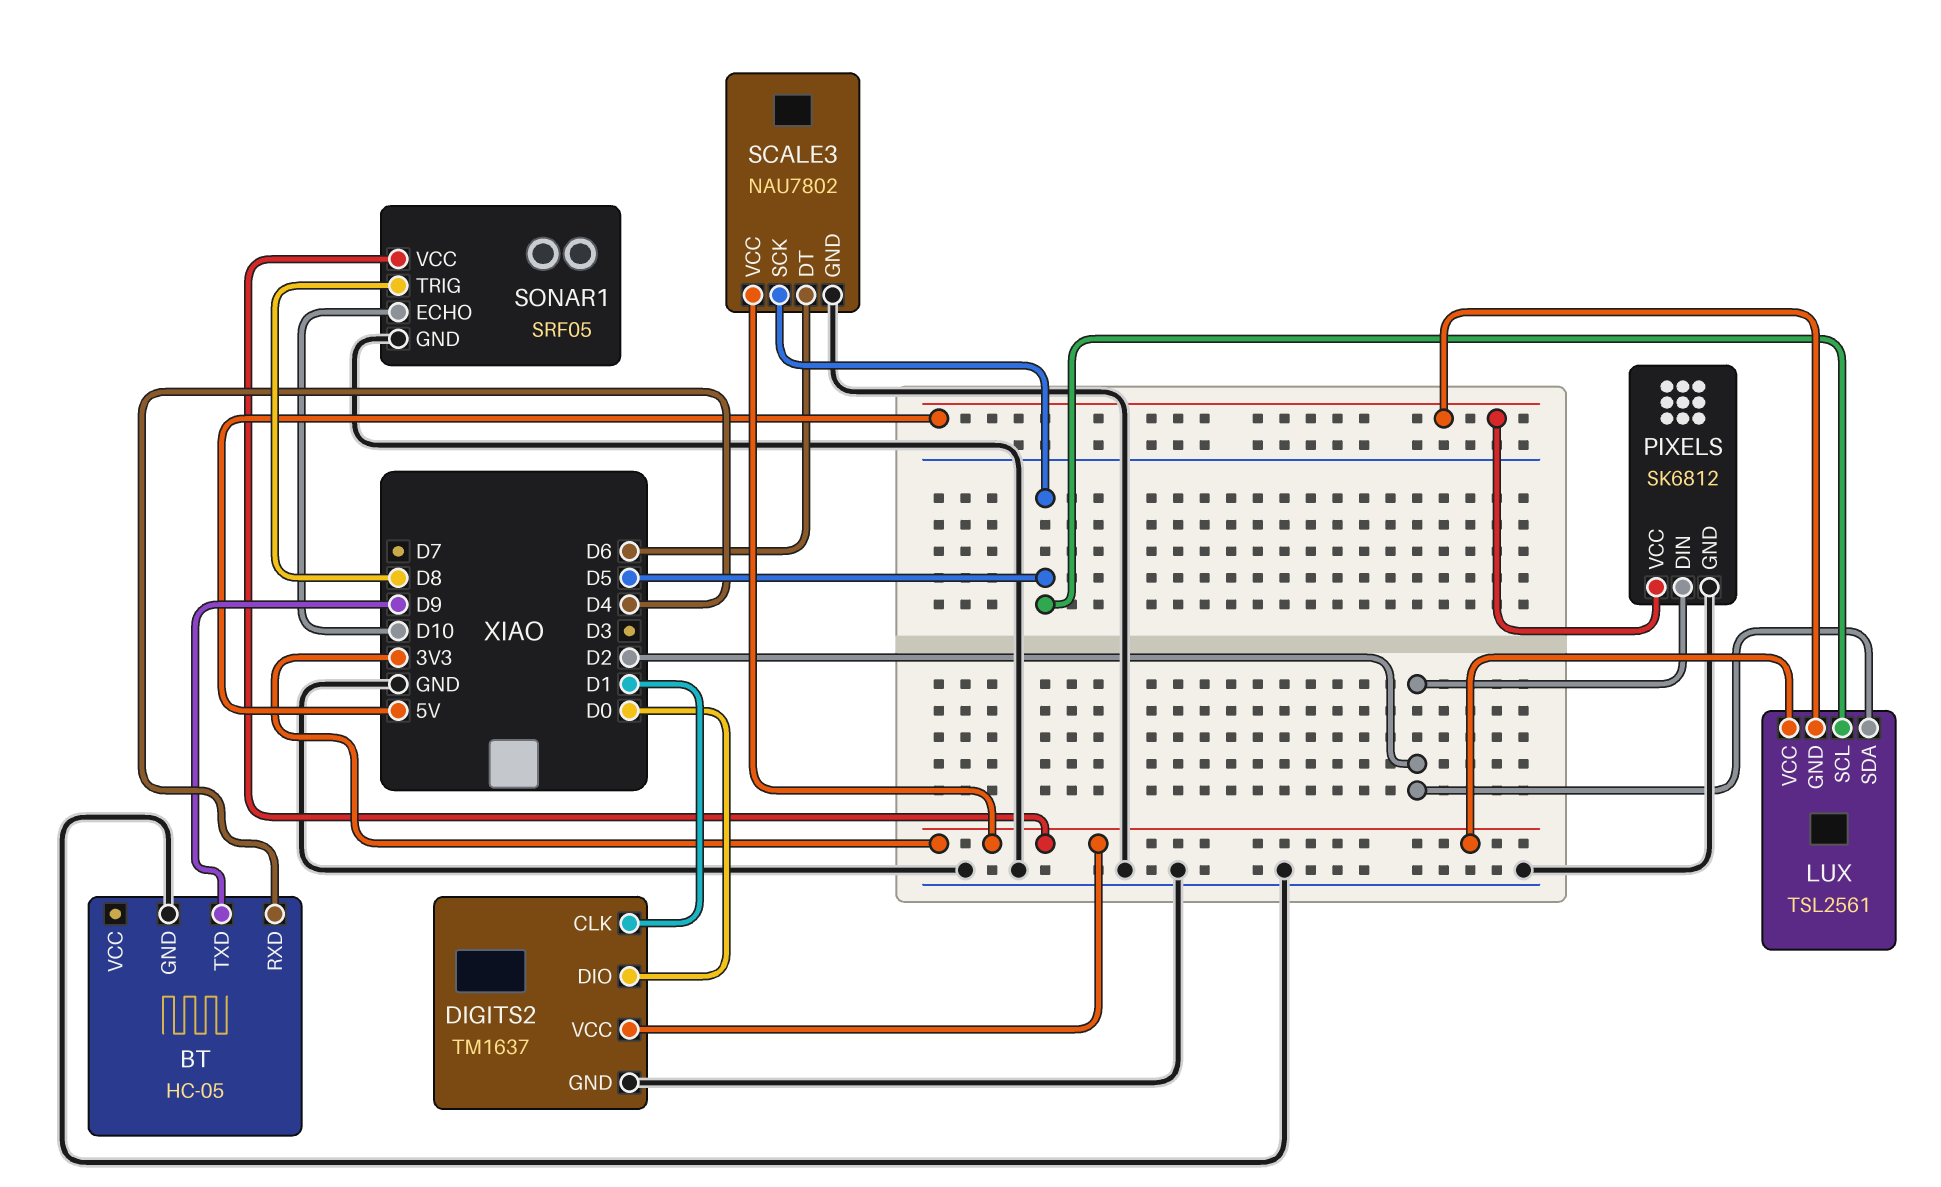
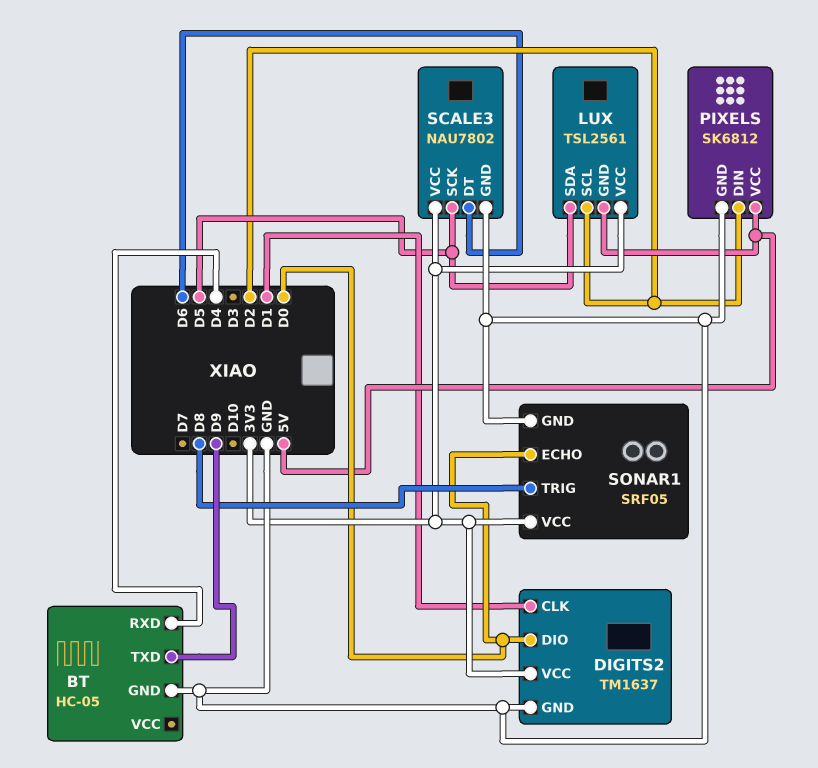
LUX pin SCL: D5 -> D2
LUX pin SDA: D2 -> D5
SONAR1 pin ECHO: D10 -> D0

